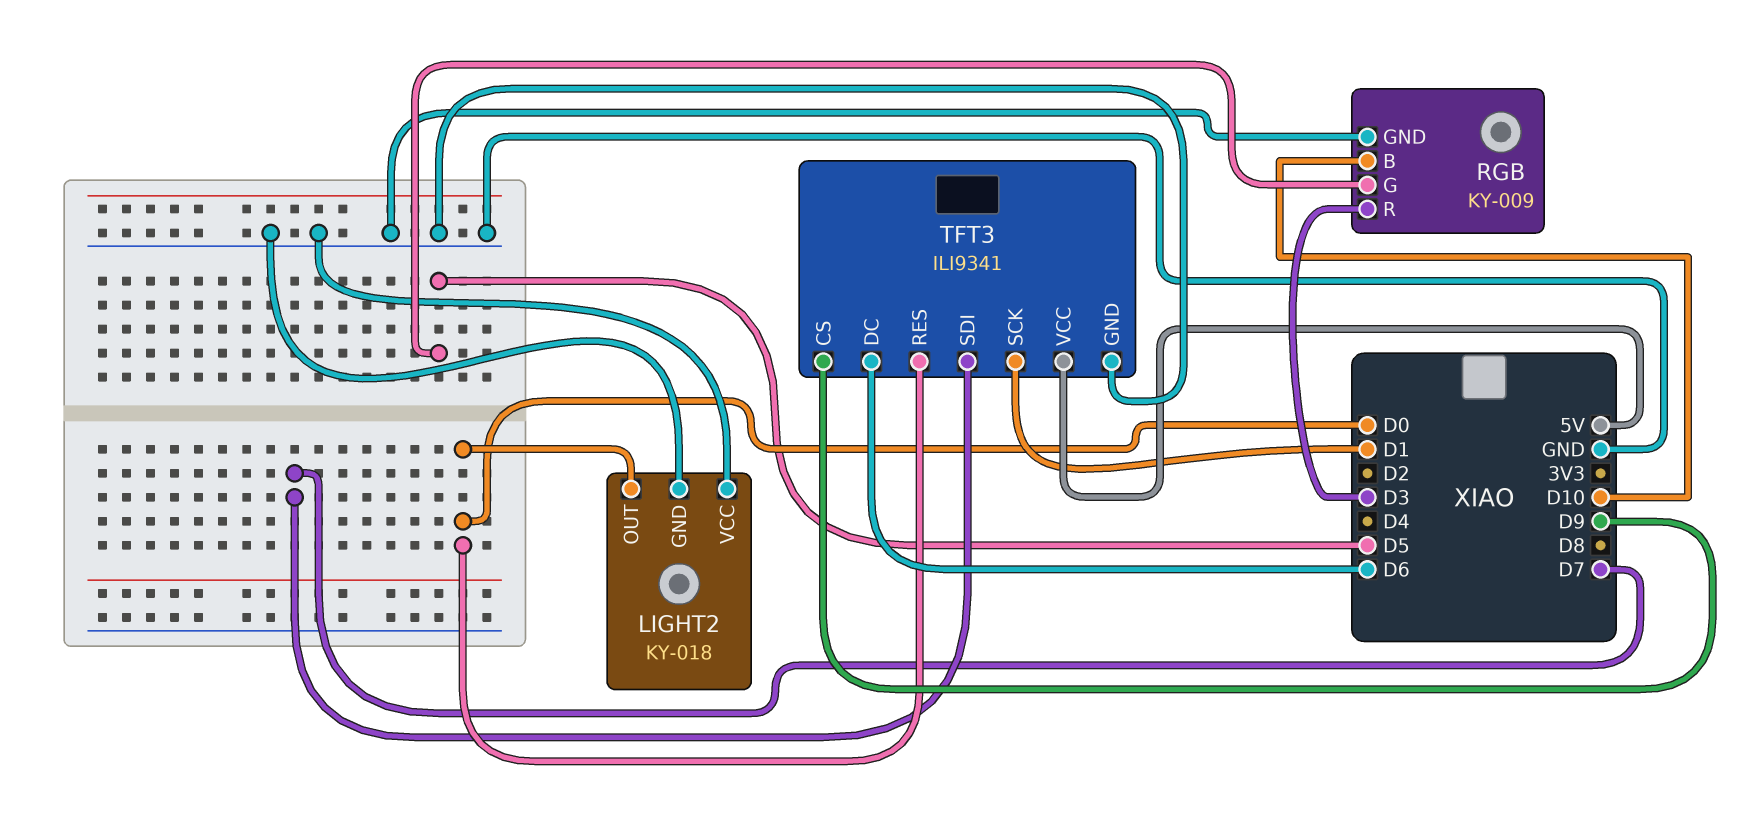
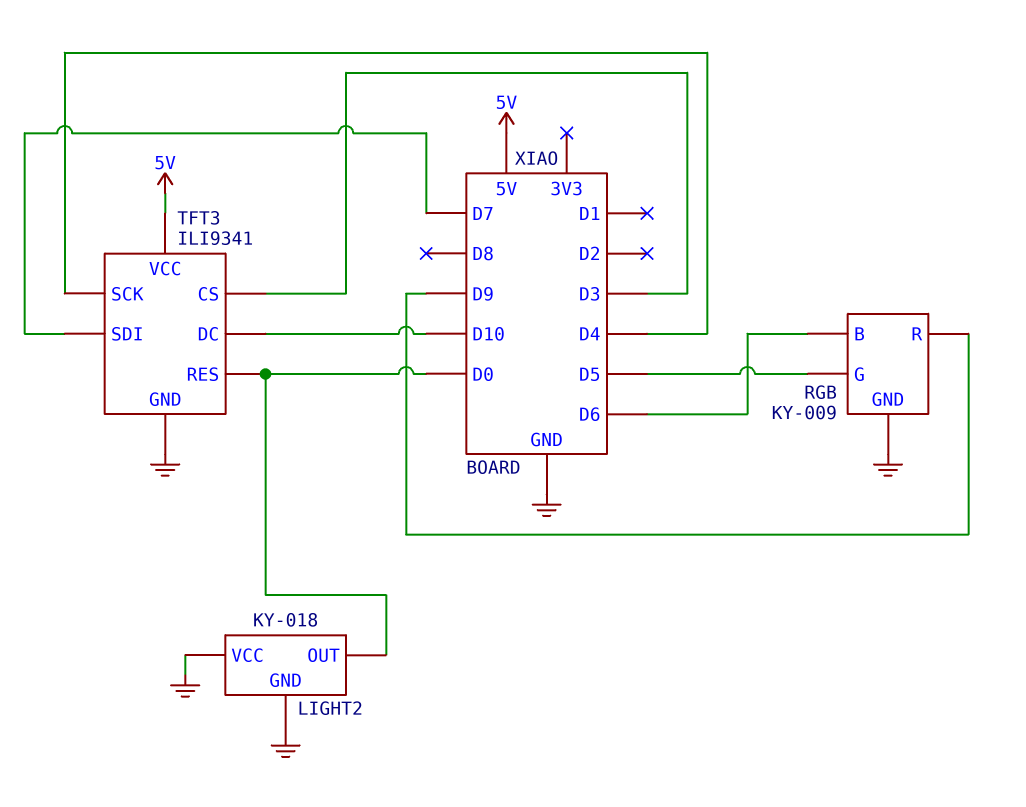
RGB pin B: D10 -> D6
RGB pin R: D3 -> D9
TFT3 pin CS: D9 -> D3
TFT3 pin DC: D6 -> D10
TFT3 pin SCK: D1 -> D4

